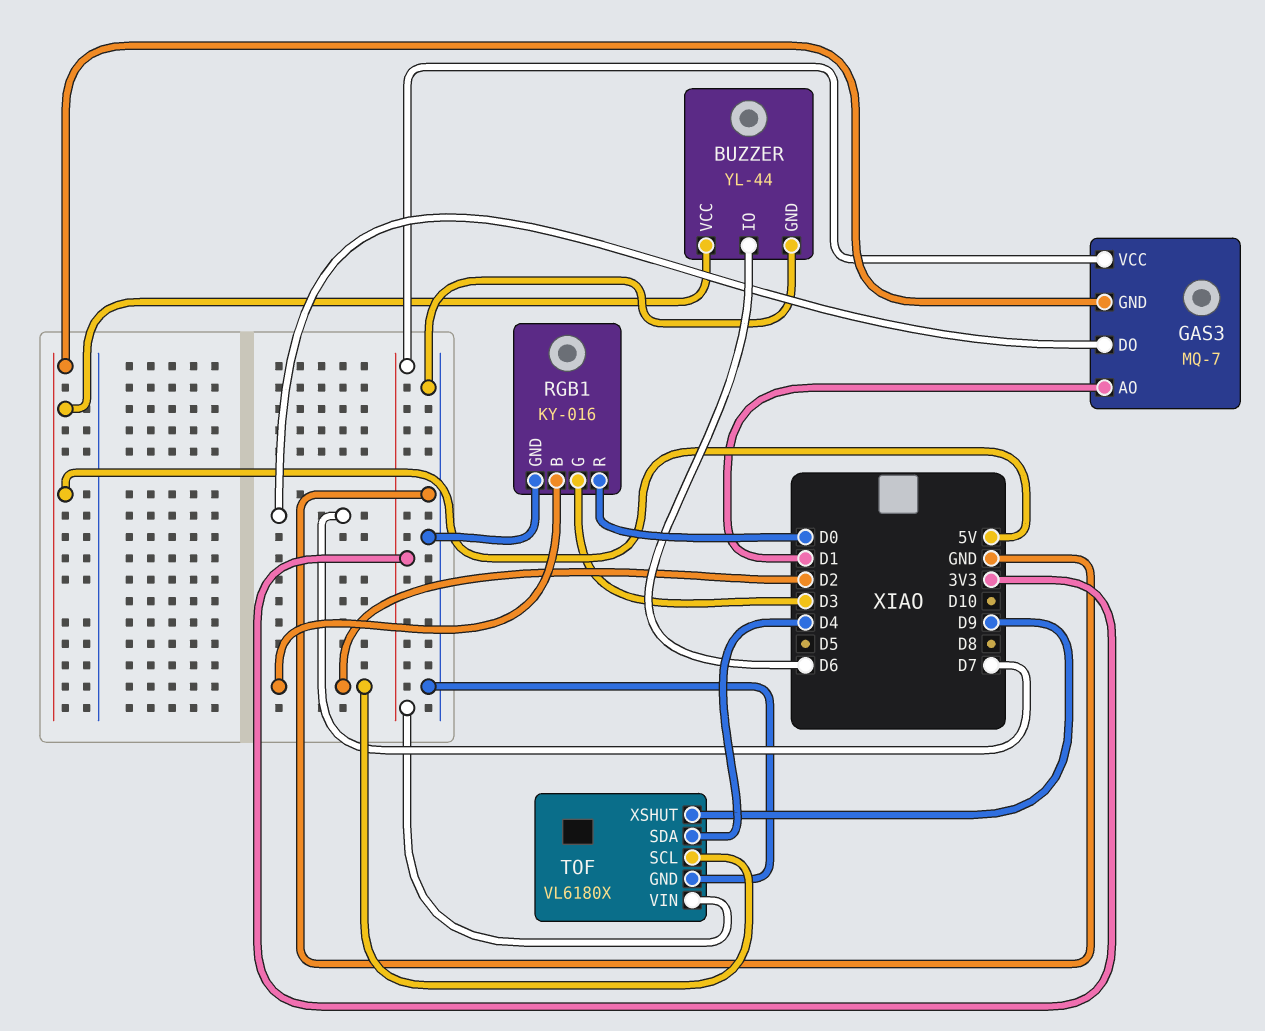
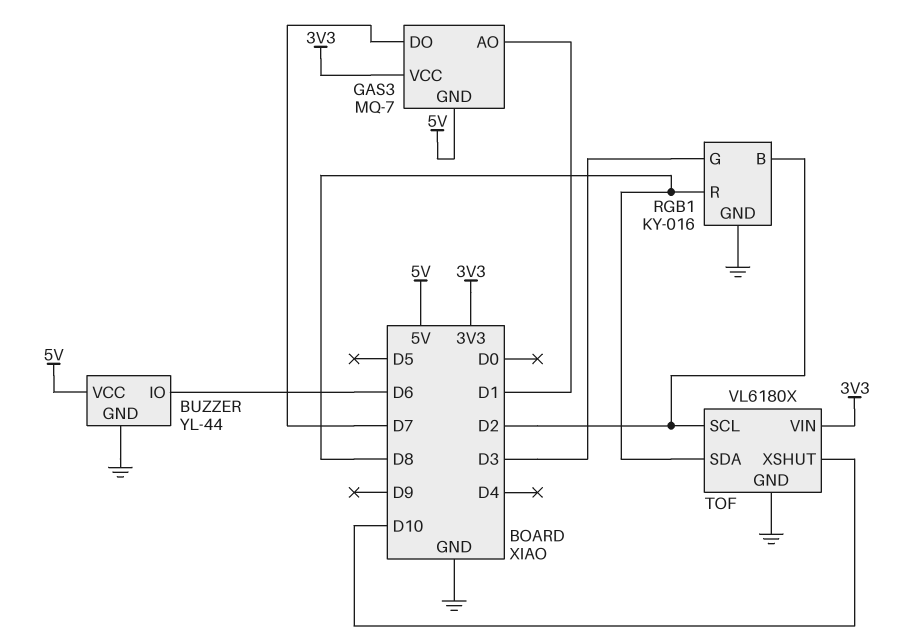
RGB1 pin R: D0 -> D8
TOF pin SDA: D4 -> D8
TOF pin XSHUT: D9 -> D10

